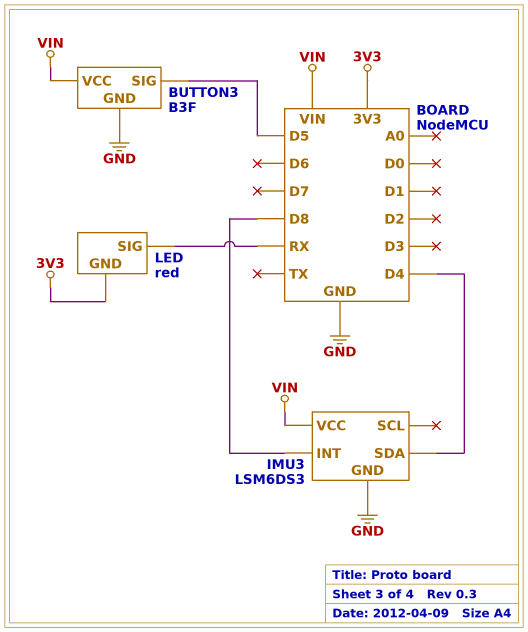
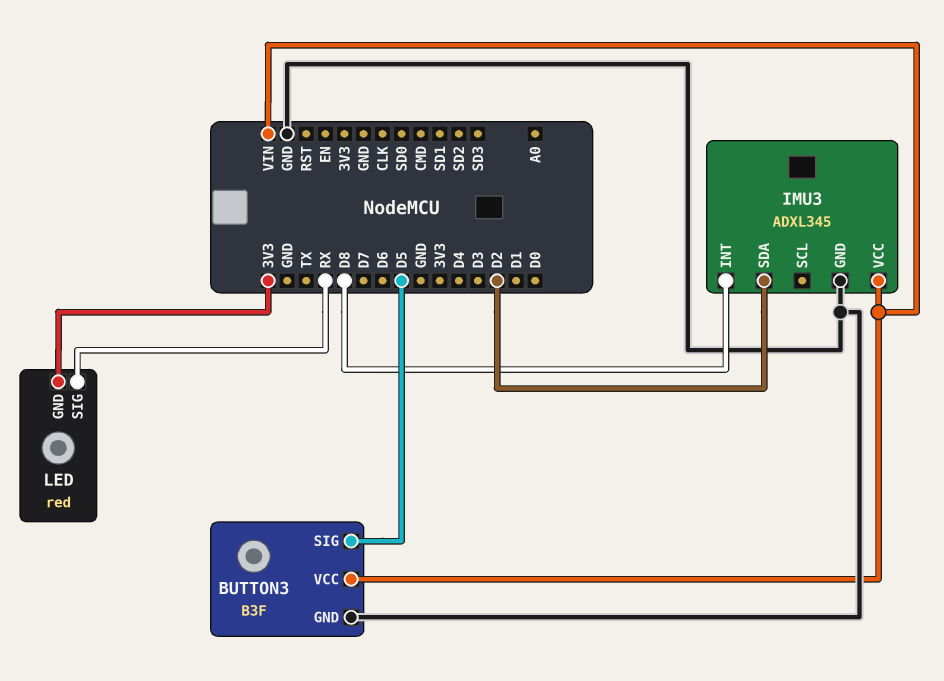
IMU3: LSM6DS3 -> ADXL345
IMU3 pin SDA: D4 -> D2

